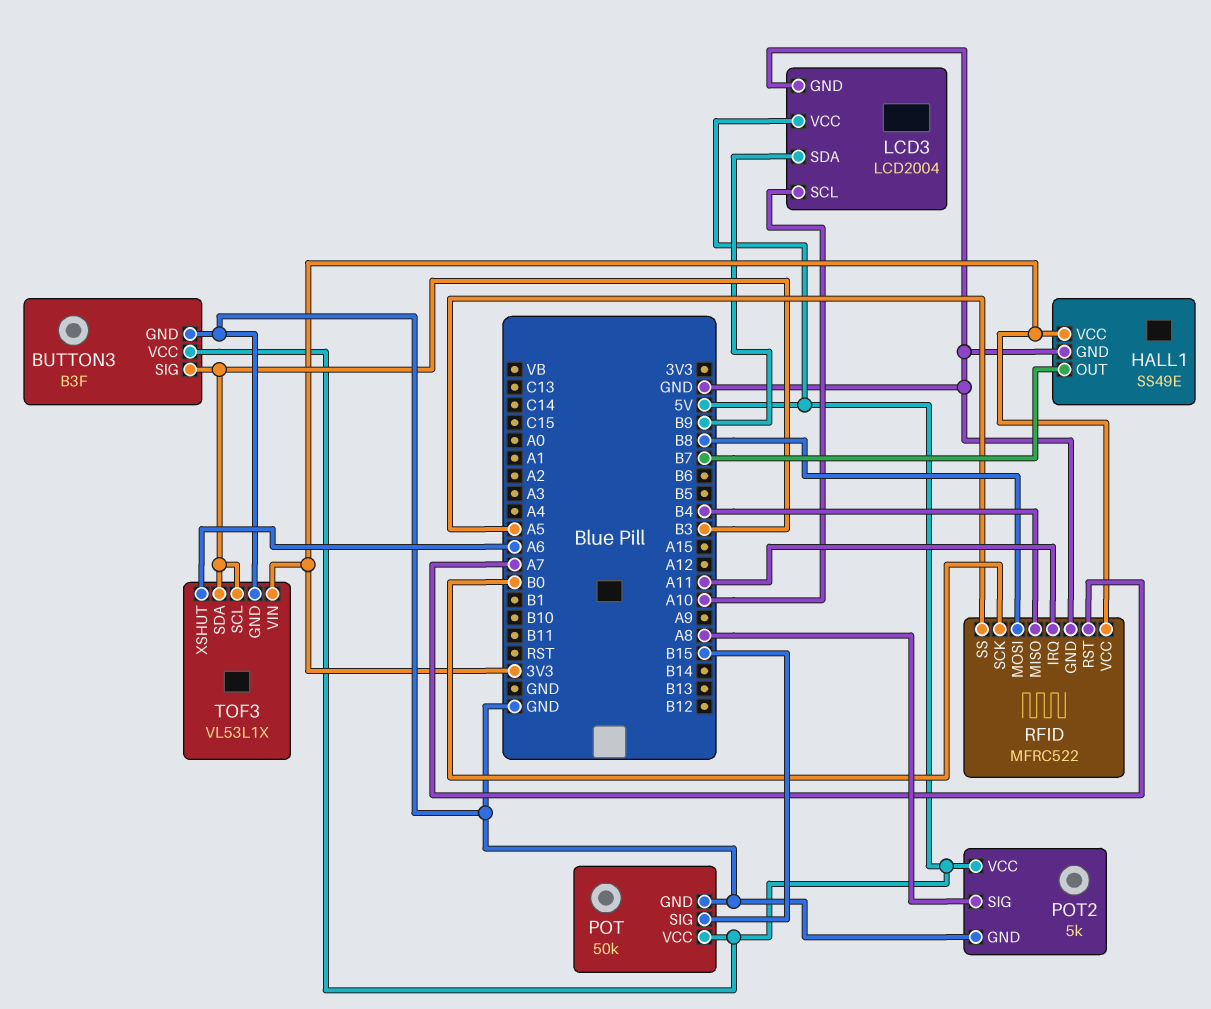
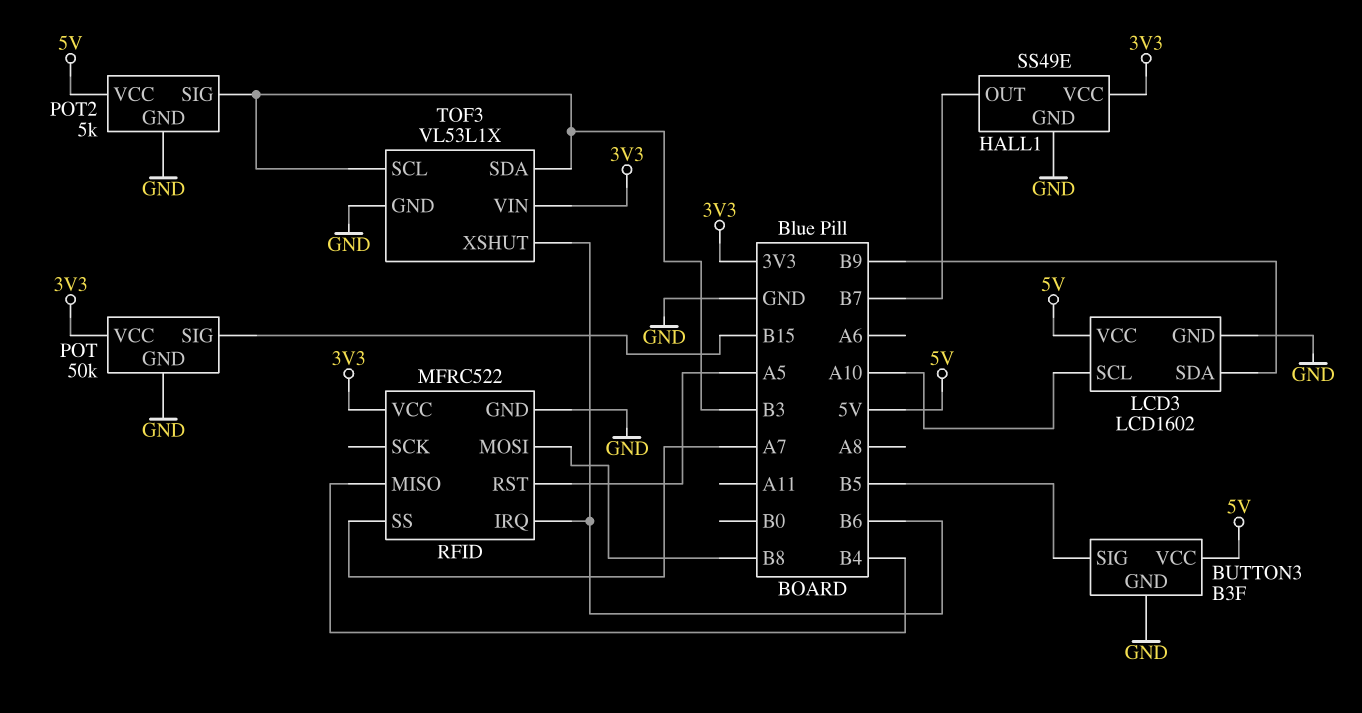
BUTTON3 pin SIG: B3 -> B5
LCD3: LCD2004 -> LCD1602
POT pin VCC: 5V -> 3V3
POT2 pin SIG: A8 -> B3
RFID pin IRQ: A11 -> B6
RFID pin RST: A7 -> A5
RFID pin SCK: B0 -> none
RFID pin SS: A5 -> A7
TOF3 pin XSHUT: A6 -> B6

